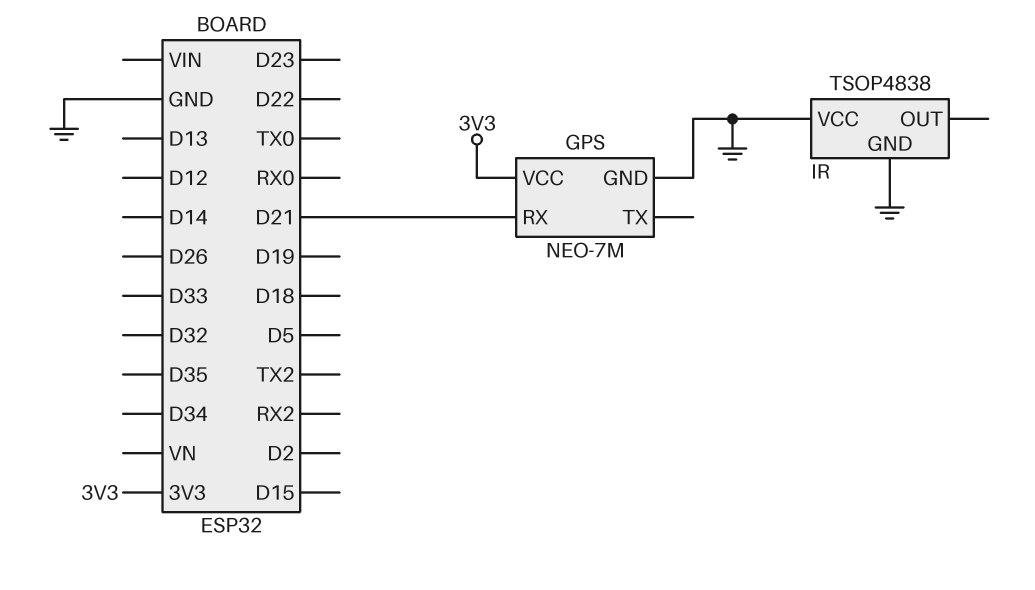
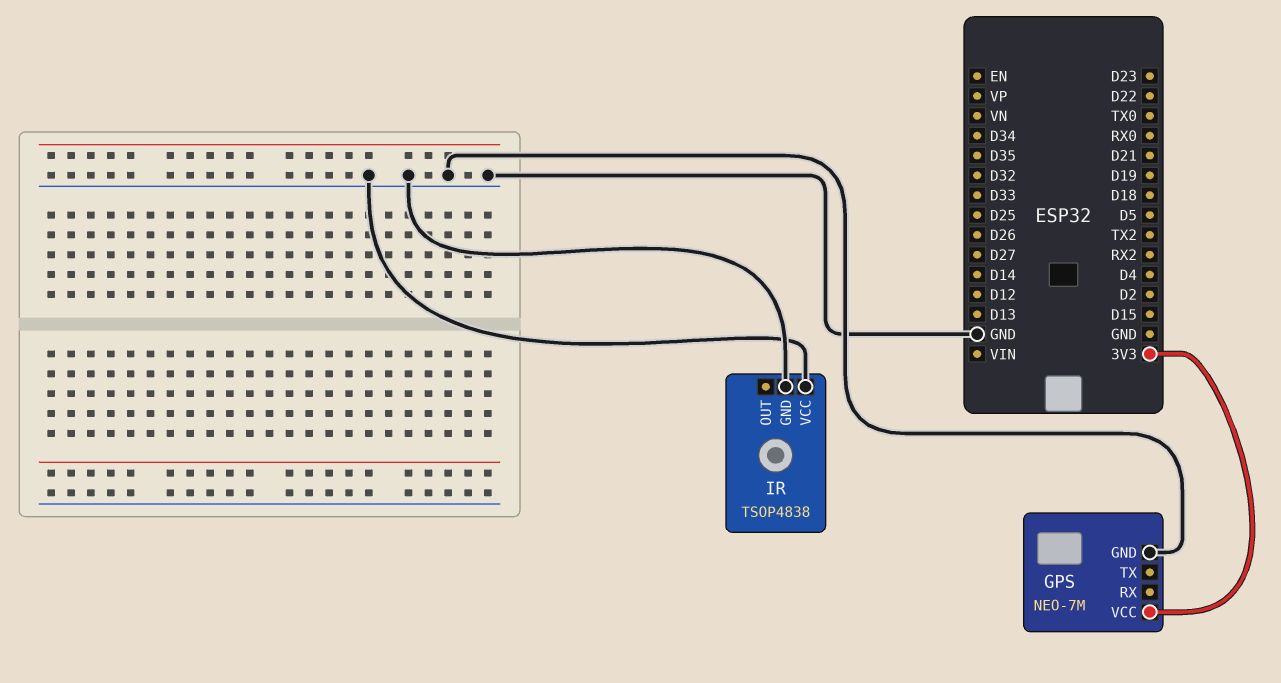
GPS pin RX: D21 -> none

